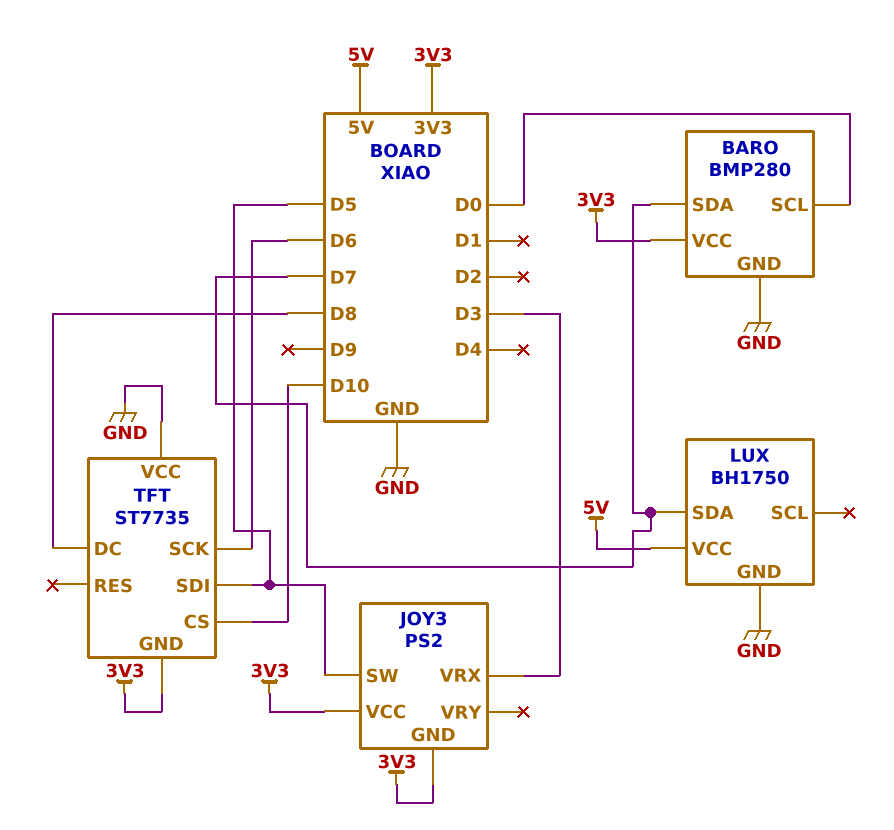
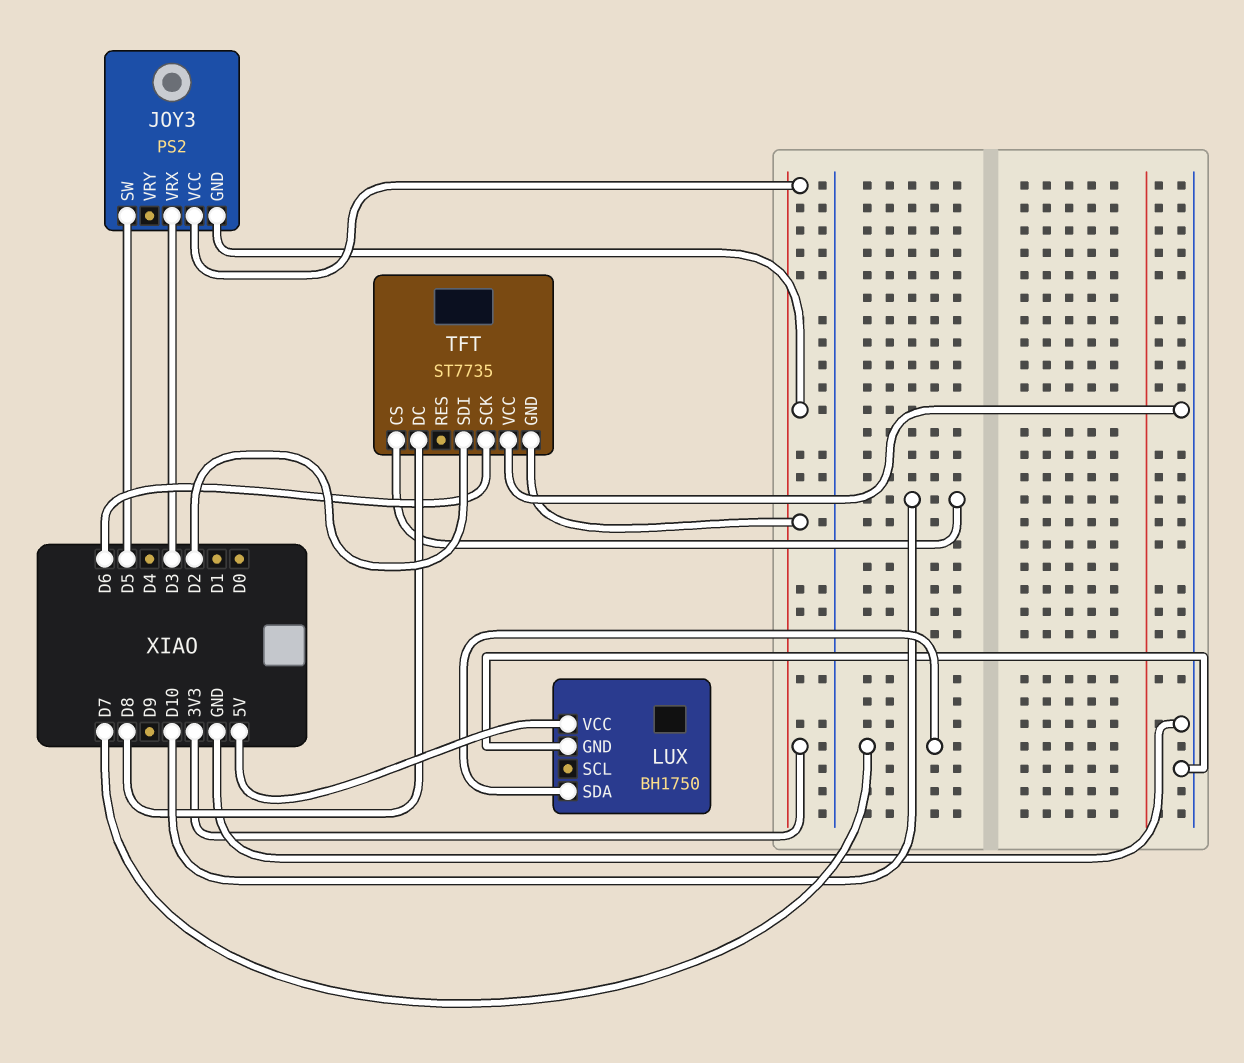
BARO: BMP280 -> none
BARO pin GND: GND -> none
BARO pin SCL: D0 -> none
BARO pin SDA: D7 -> none
BARO pin VCC: 3V3 -> none
TFT pin SDI: D5 -> D2

